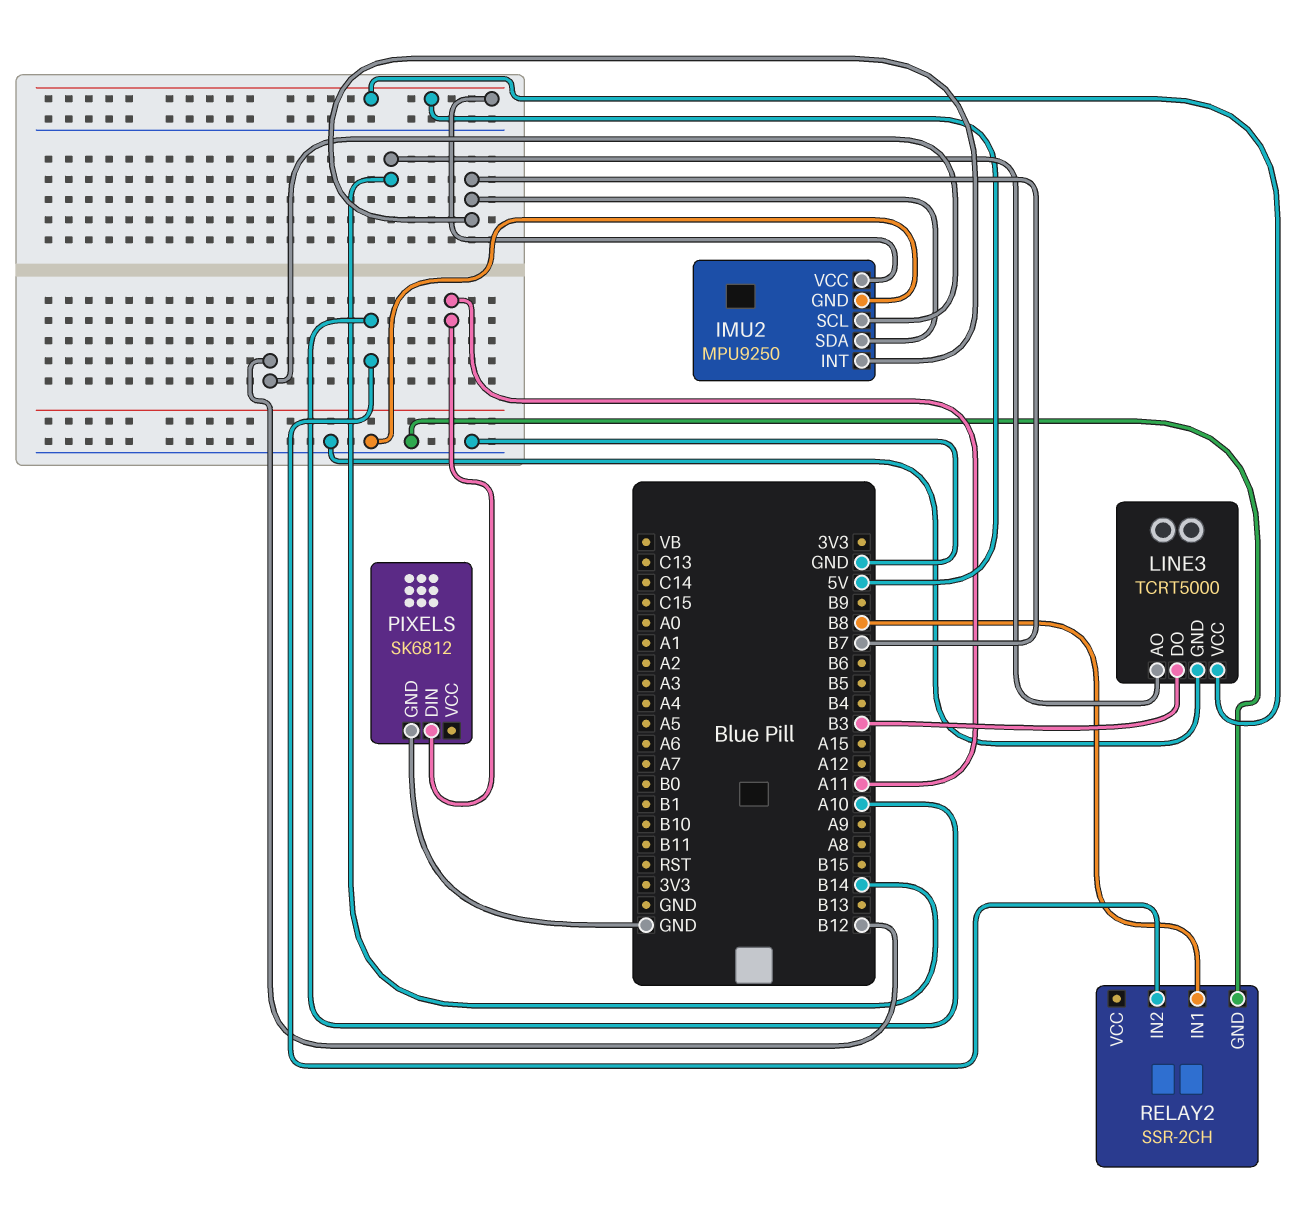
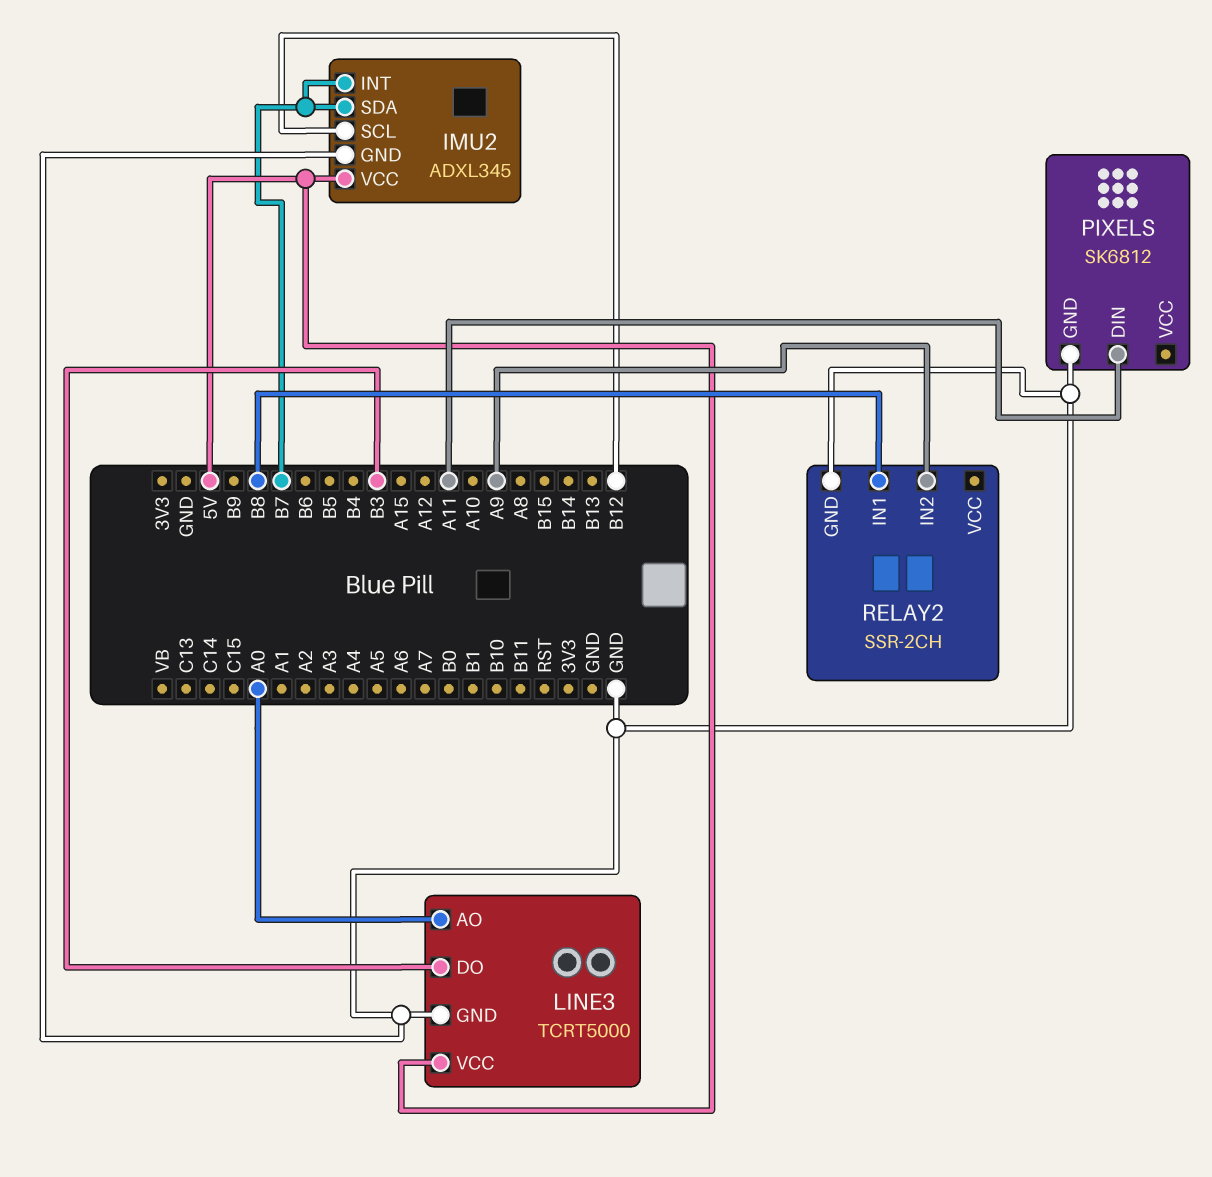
IMU2: MPU9250 -> ADXL345
LINE3 pin AO: B14 -> A0
RELAY2 pin IN2: A10 -> A9

